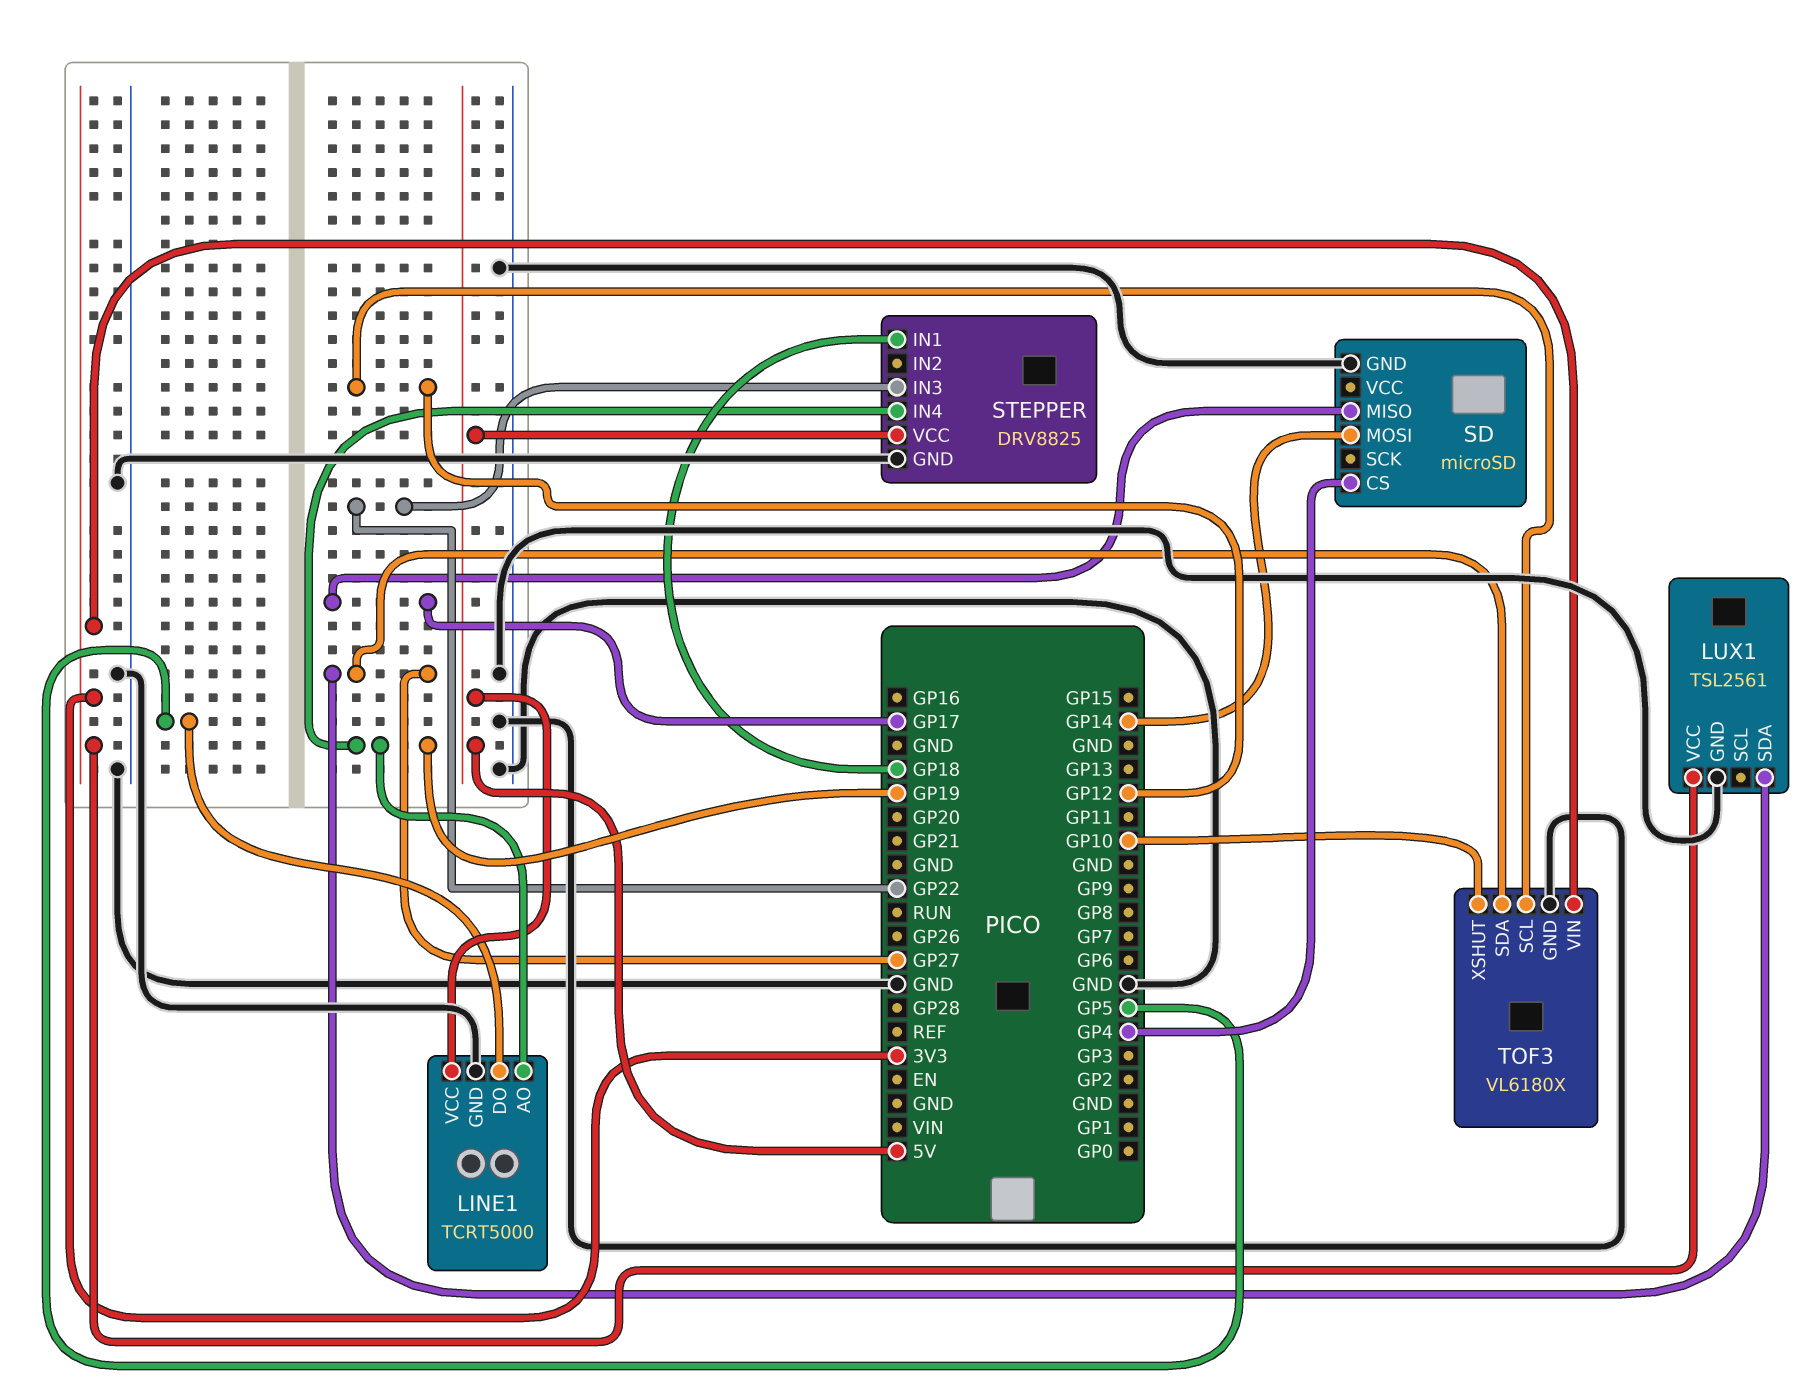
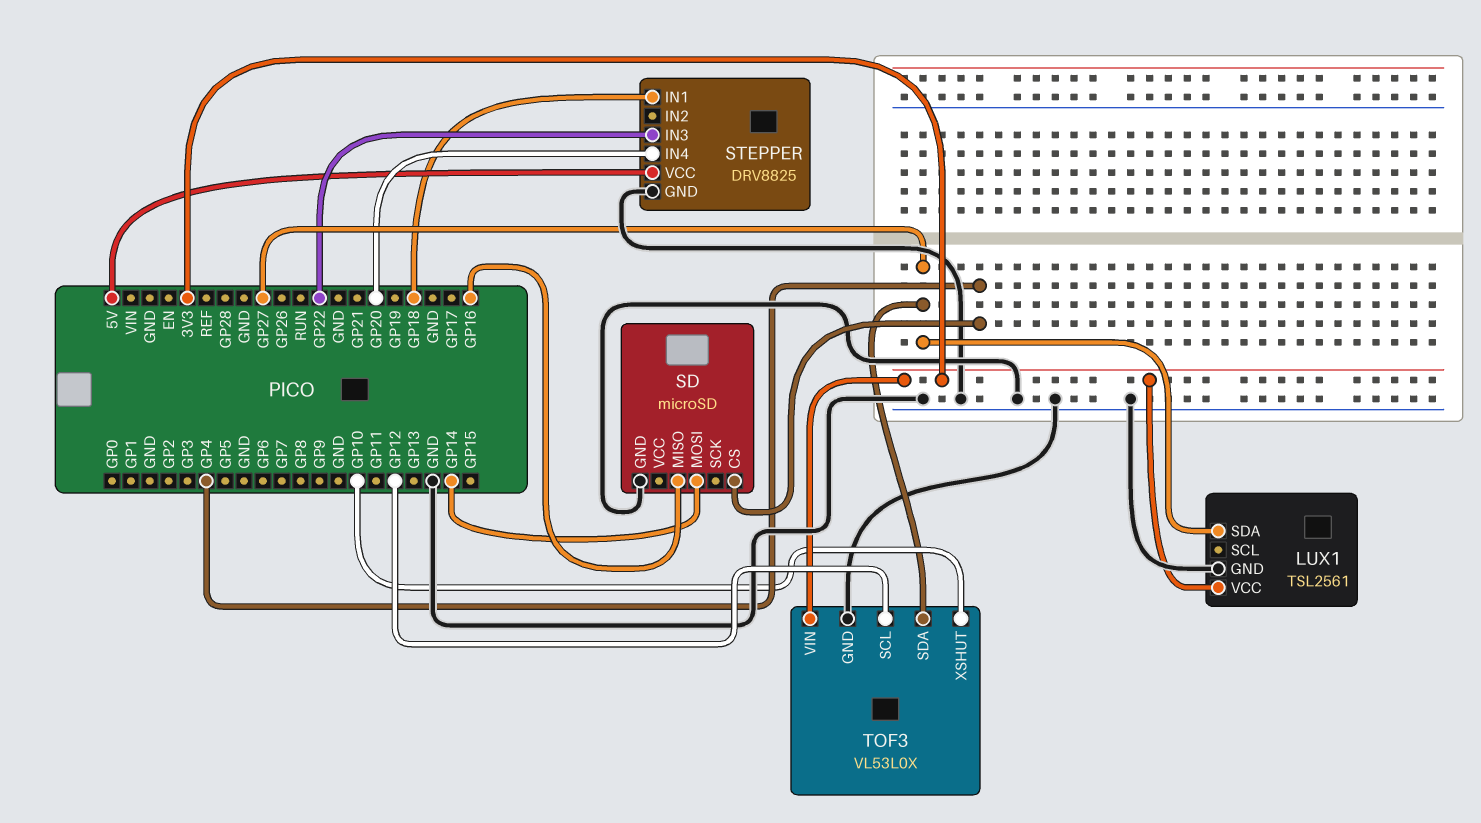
LINE1: TCRT5000 -> none
LINE1 pin AO: GP19 -> none
LINE1 pin DO: GP5 -> none
LINE1 pin GND: GND -> none
LINE1 pin VCC: 5V -> none
SD pin MISO: GP17 -> GP16
STEPPER pin IN4: GP19 -> GP20
TOF3: VL6180X -> VL53L0X

